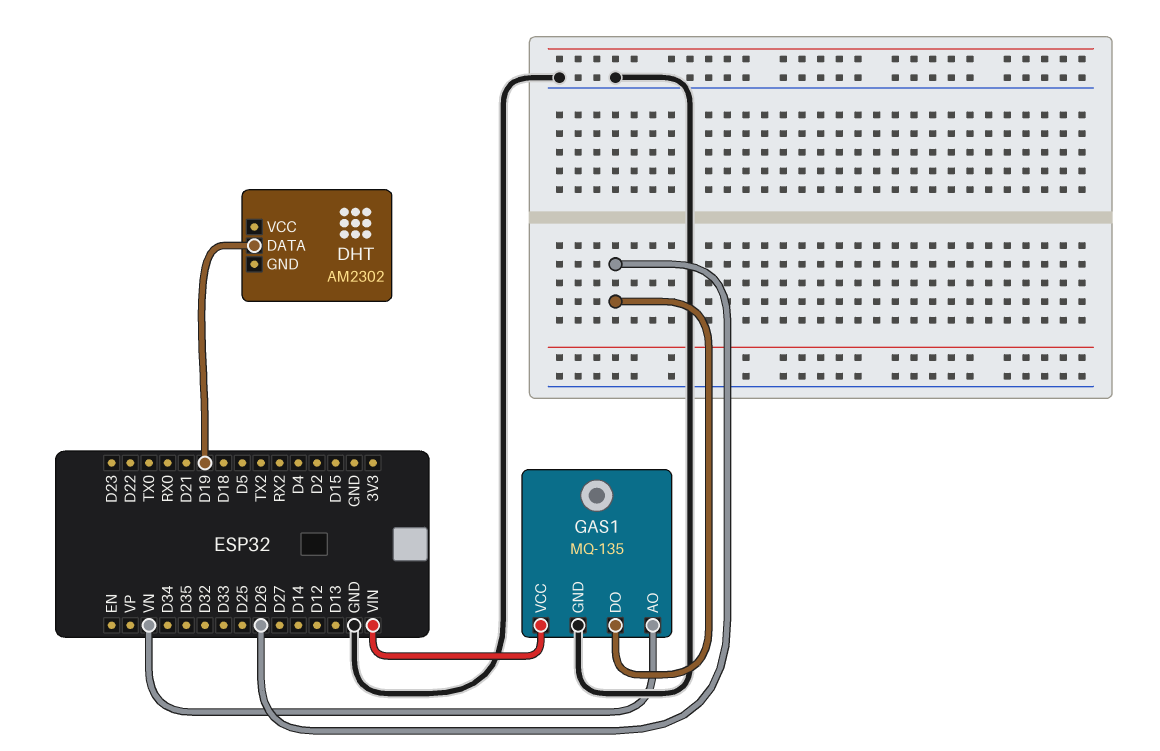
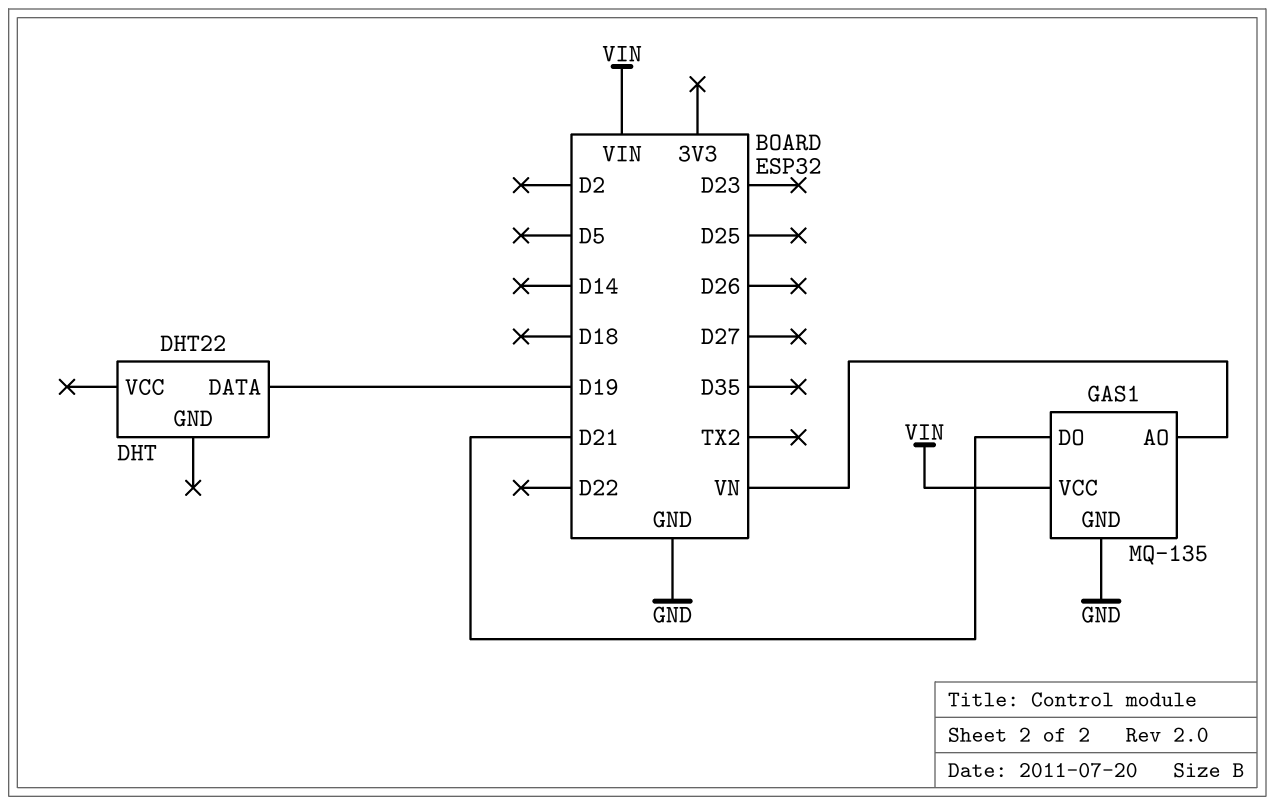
DHT: AM2302 -> DHT22
GAS1 pin DO: D26 -> D21

